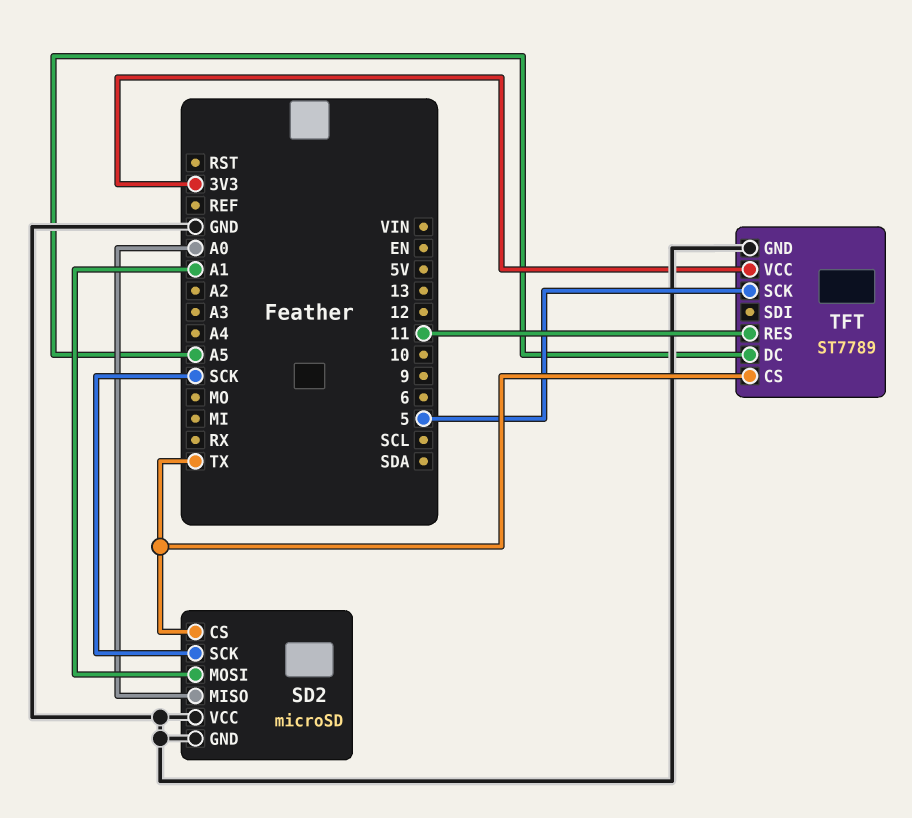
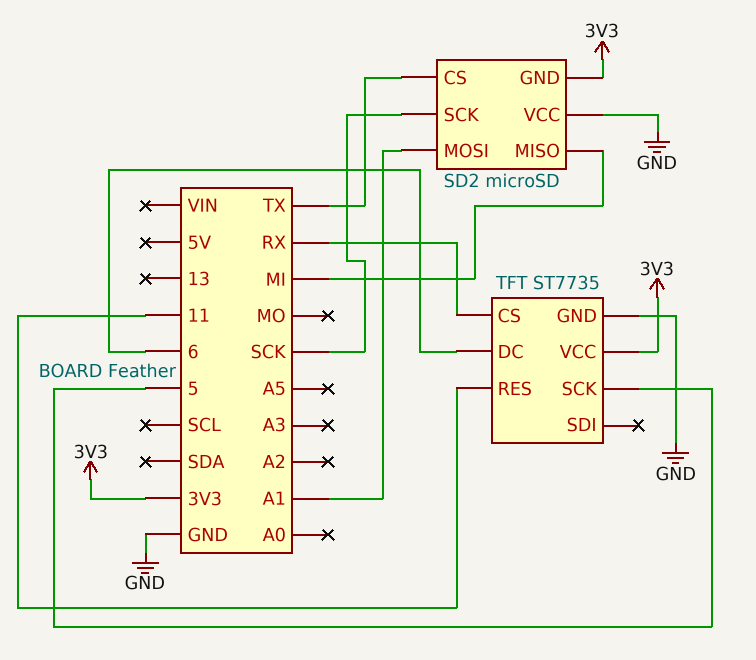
SD2 pin GND: GND -> 3V3
SD2 pin MISO: A0 -> MI
TFT: ST7789 -> ST7735
TFT pin CS: TX -> RX
TFT pin DC: A5 -> 6

